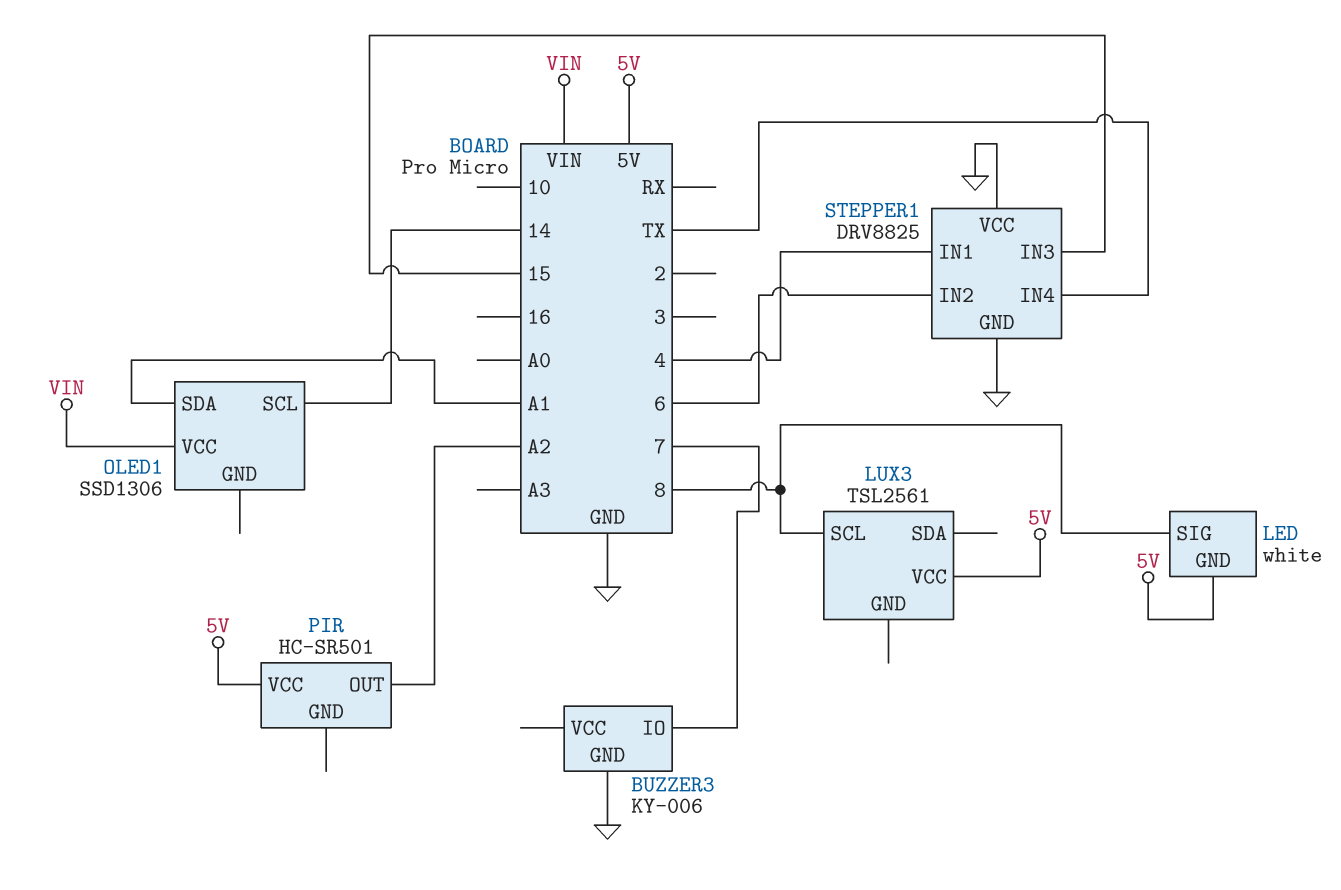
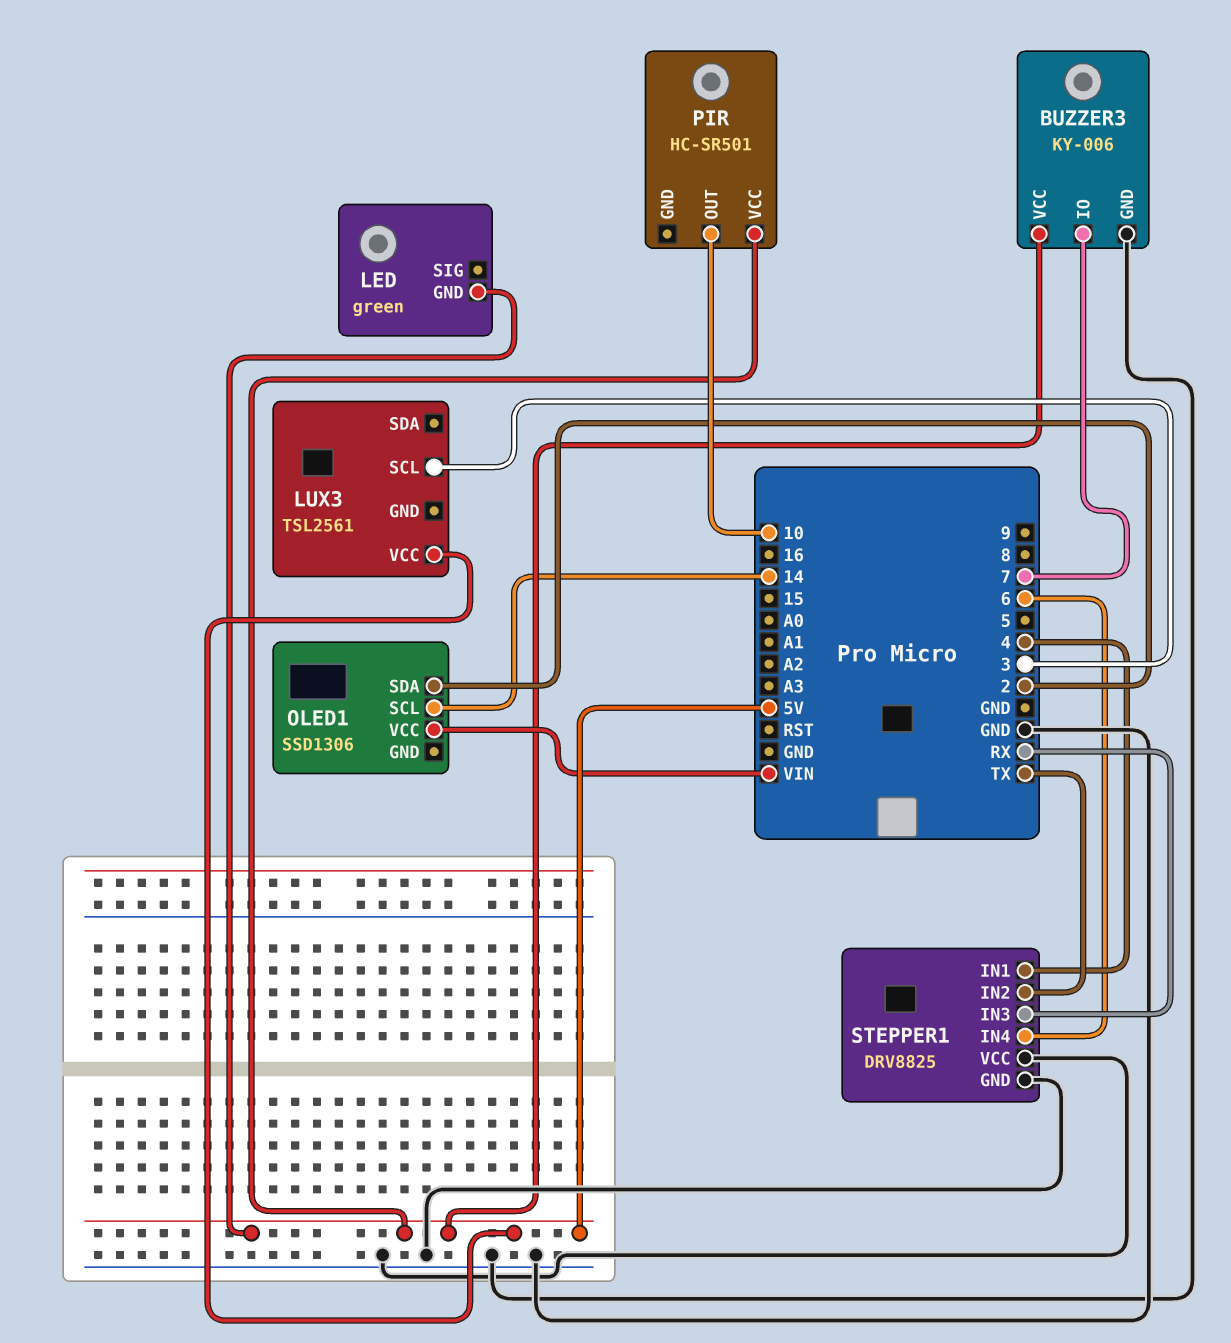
BUZZER3 pin VCC: none -> 5V
LED: white -> green
LED pin SIG: 8 -> none
LUX3 pin SCL: 8 -> 3
OLED1 pin SDA: A1 -> 2
PIR pin OUT: A2 -> 10
STEPPER1 pin IN2: 6 -> TX
STEPPER1 pin IN3: 15 -> RX
STEPPER1 pin IN4: TX -> 6

